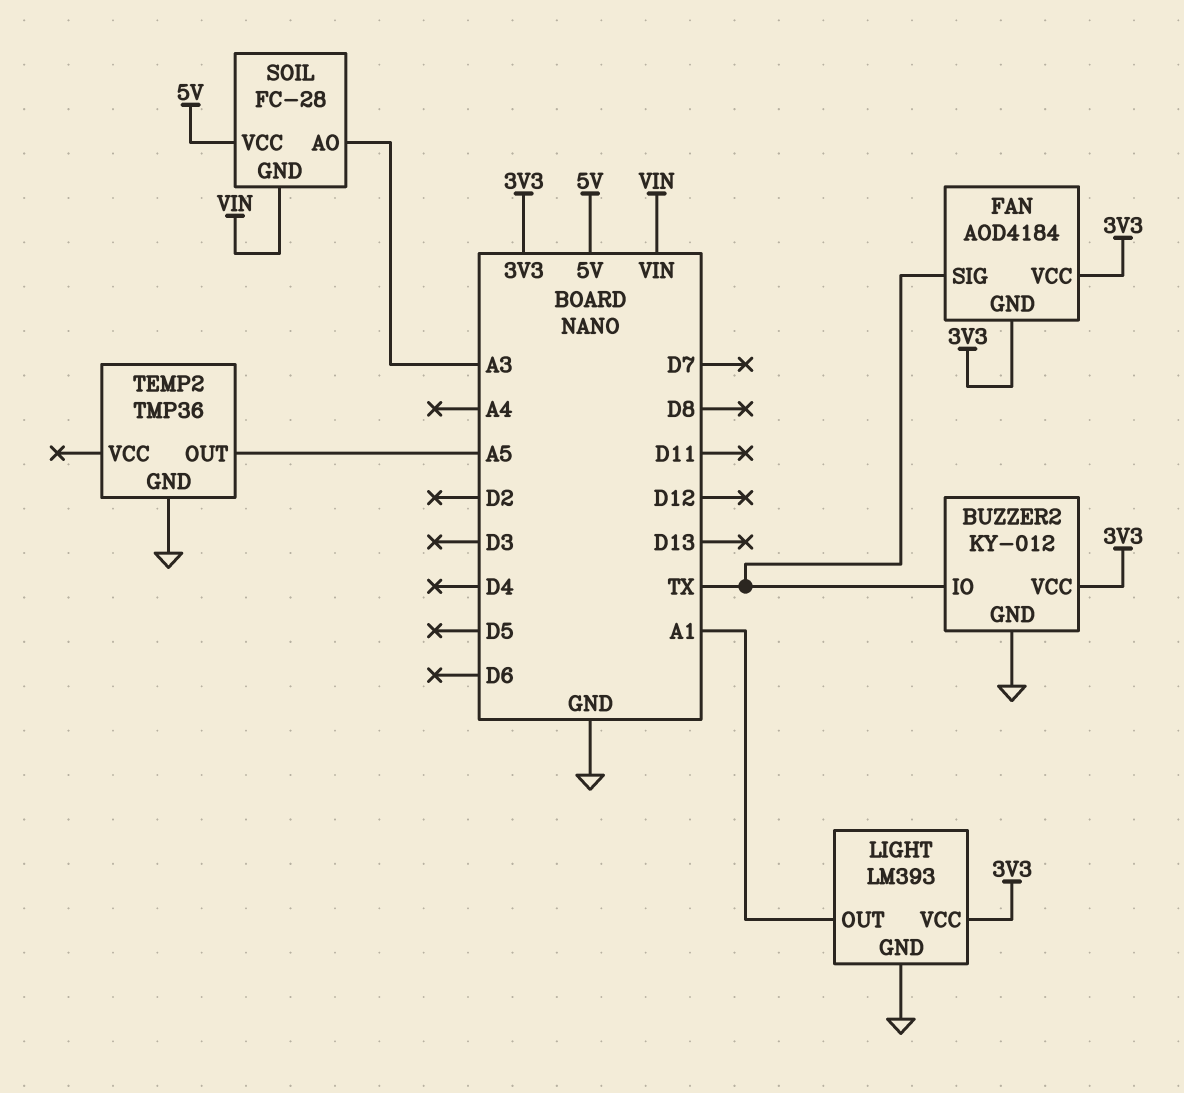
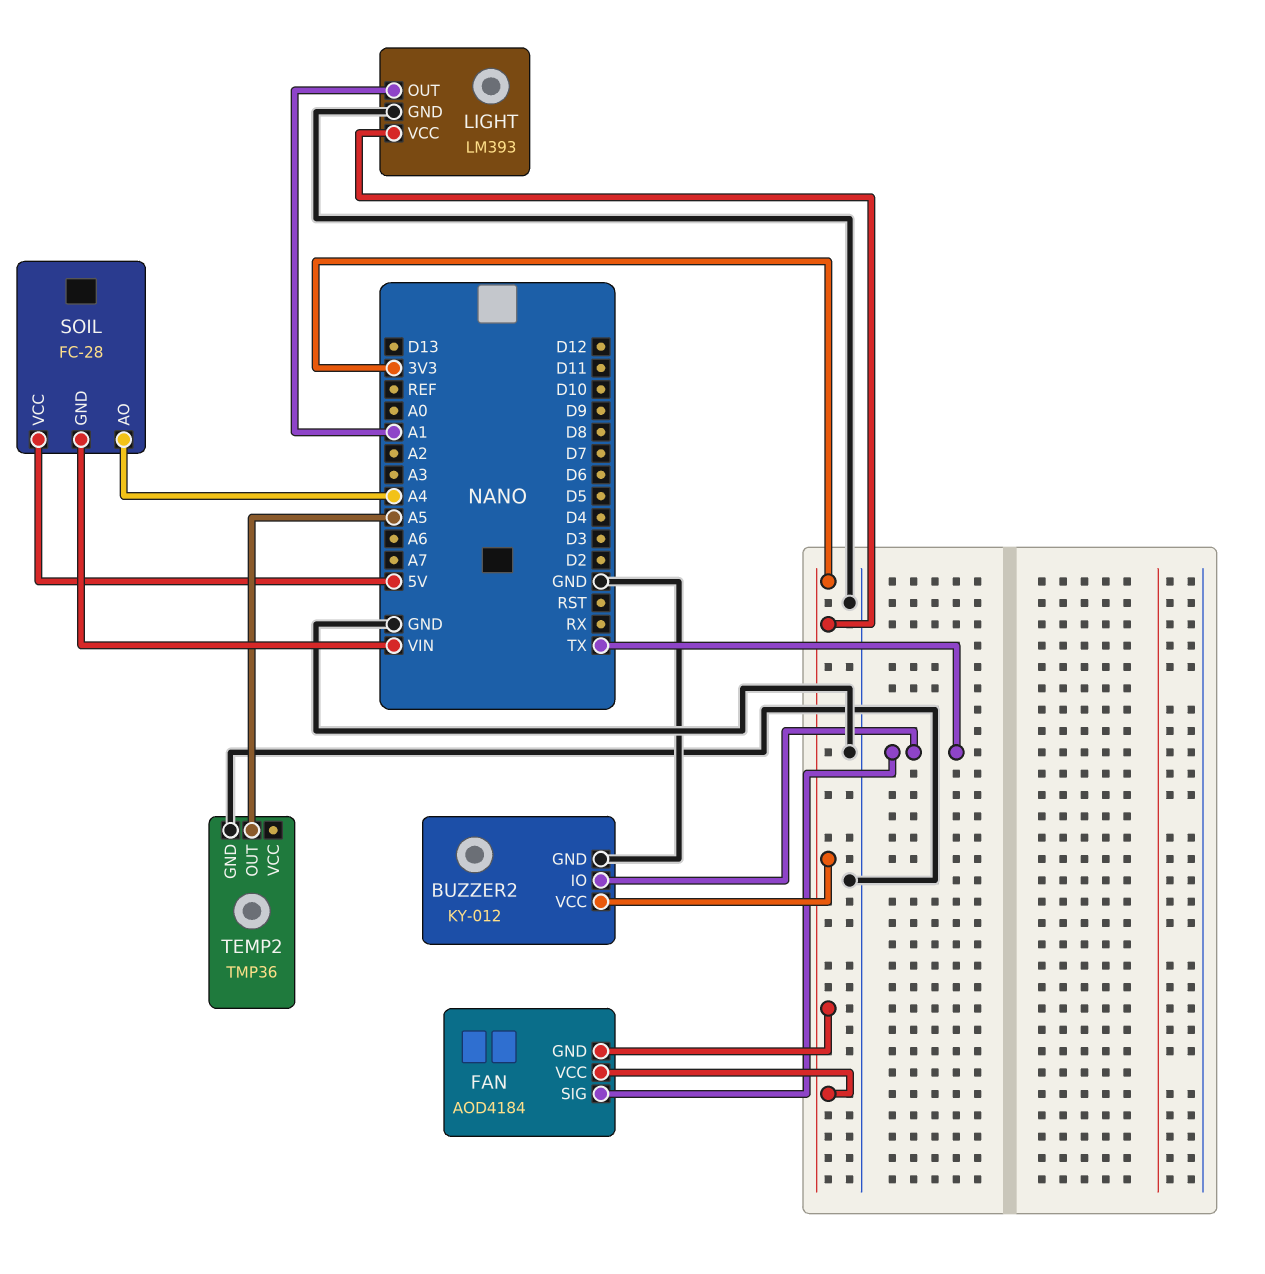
SOIL pin AO: A3 -> A4

